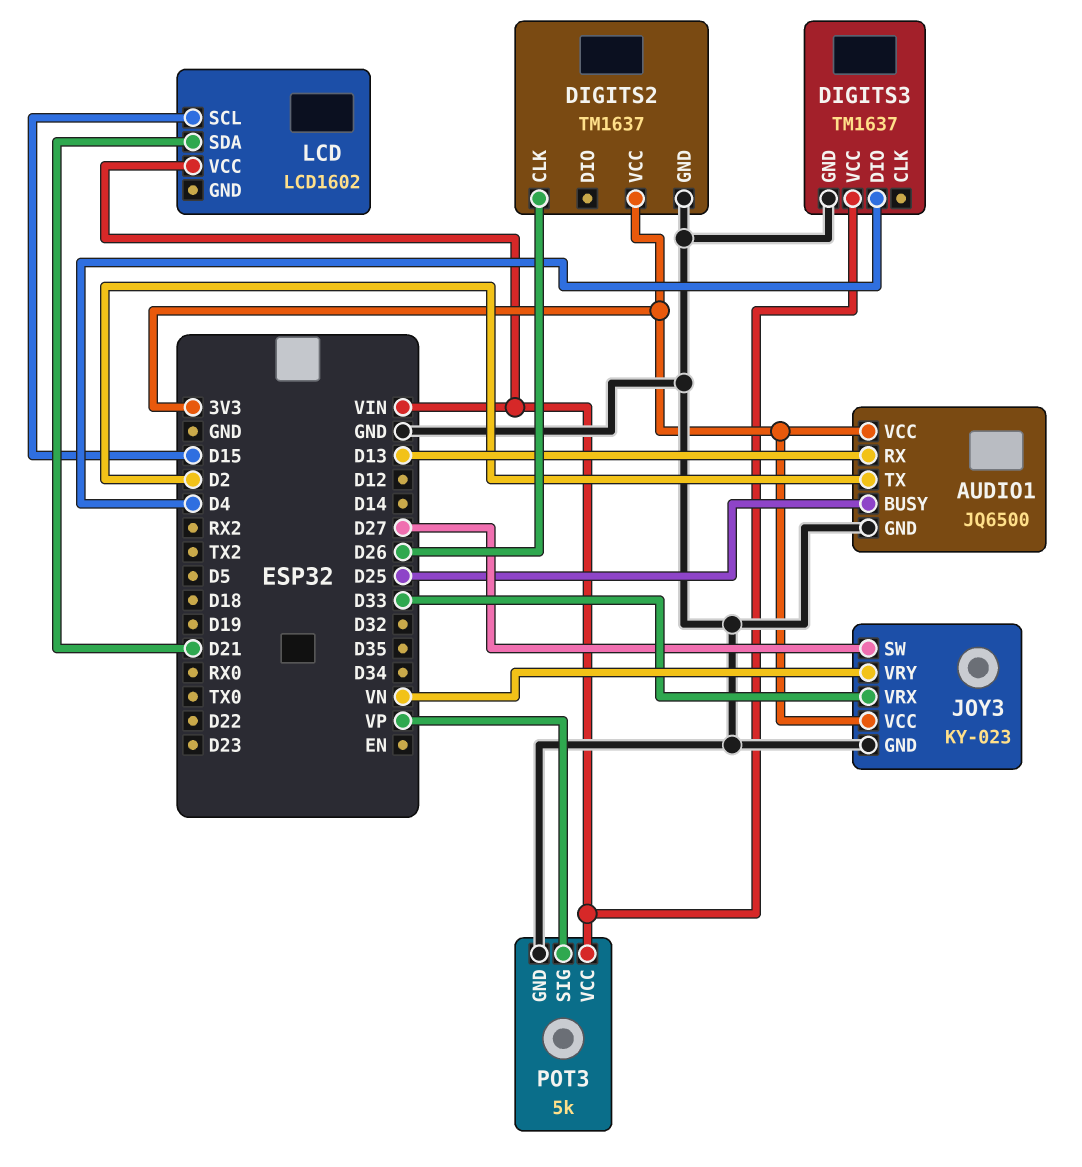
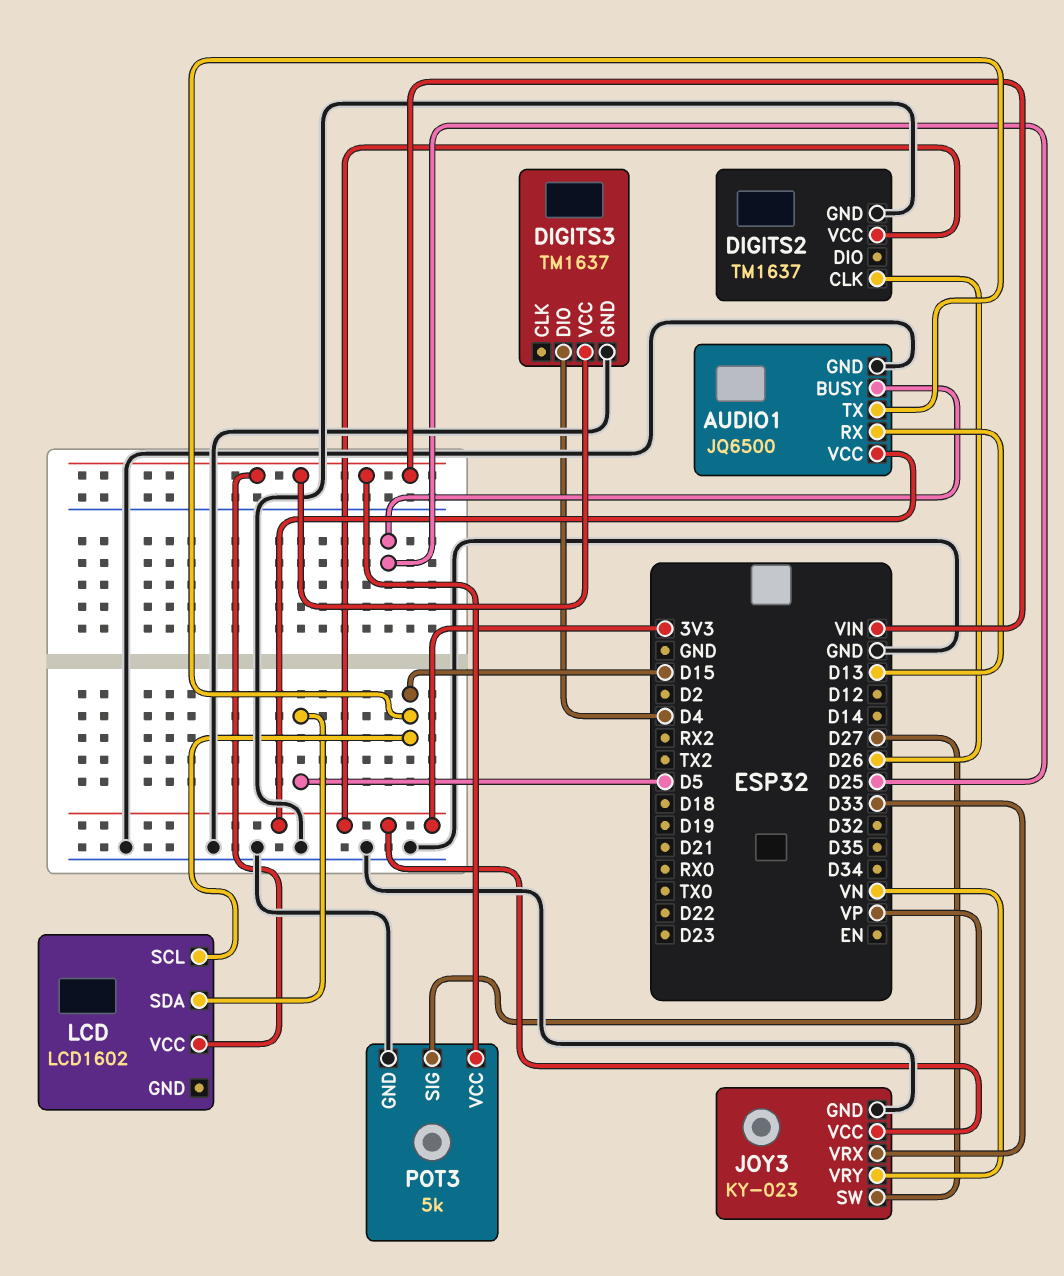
AUDIO1 pin TX: D2 -> D15
LCD pin SDA: D21 -> D5

